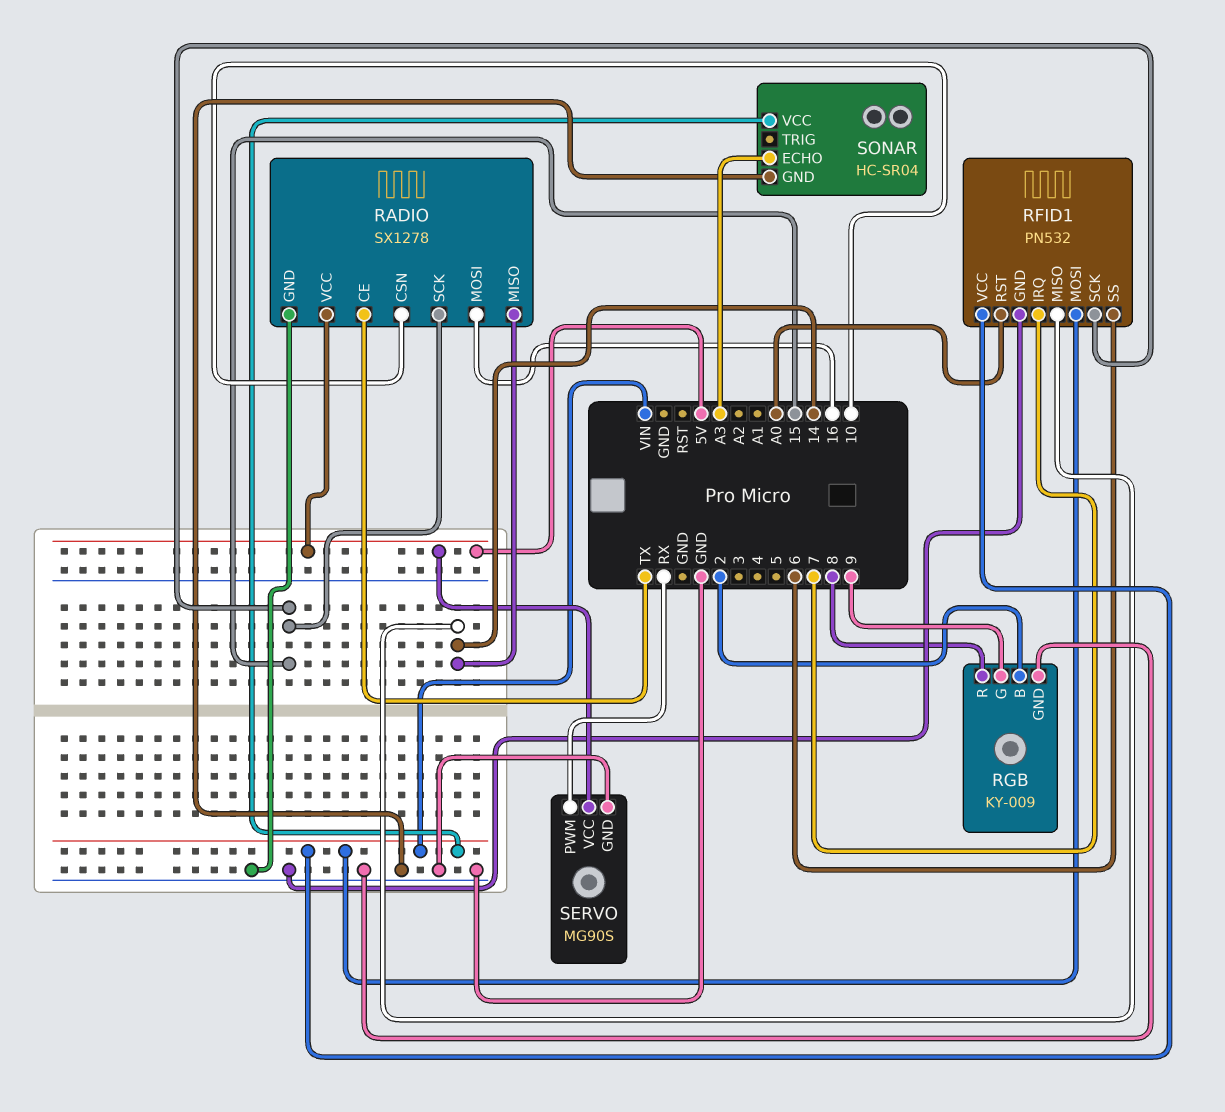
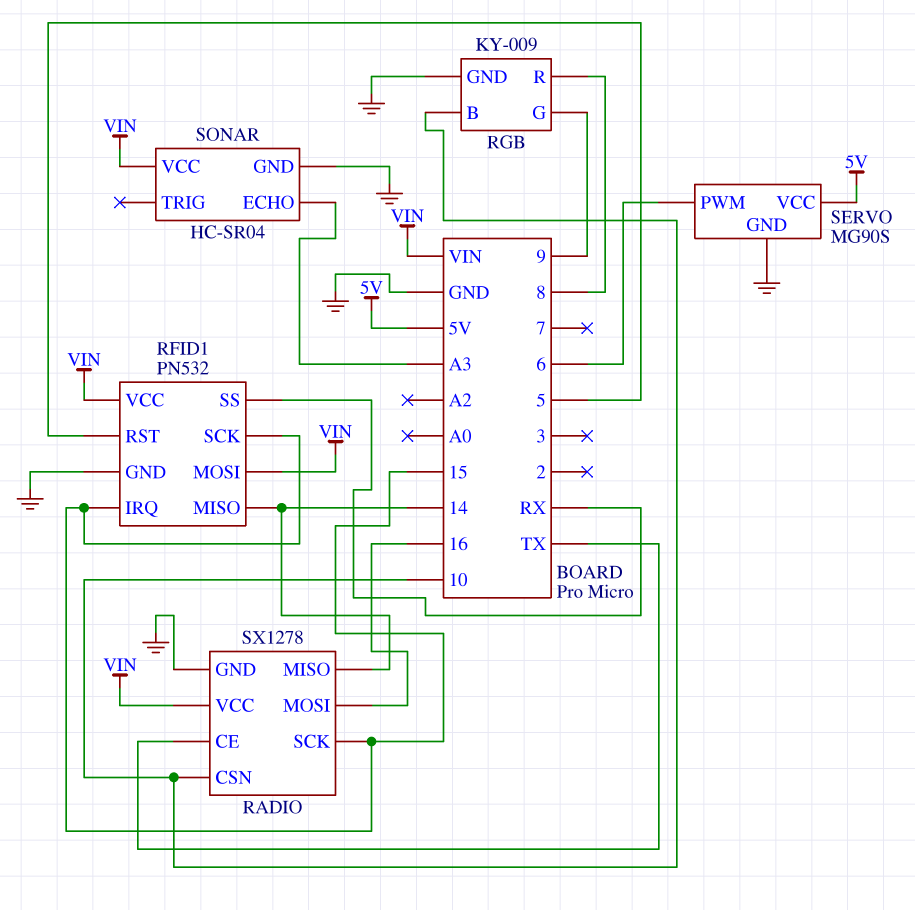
RADIO pin VCC: 5V -> VIN
RFID1 pin IRQ: 7 -> 15
RFID1 pin RST: A0 -> 5
RFID1 pin SS: 6 -> RX
RGB pin B: 2 -> 10
SERVO pin PWM: RX -> 6

